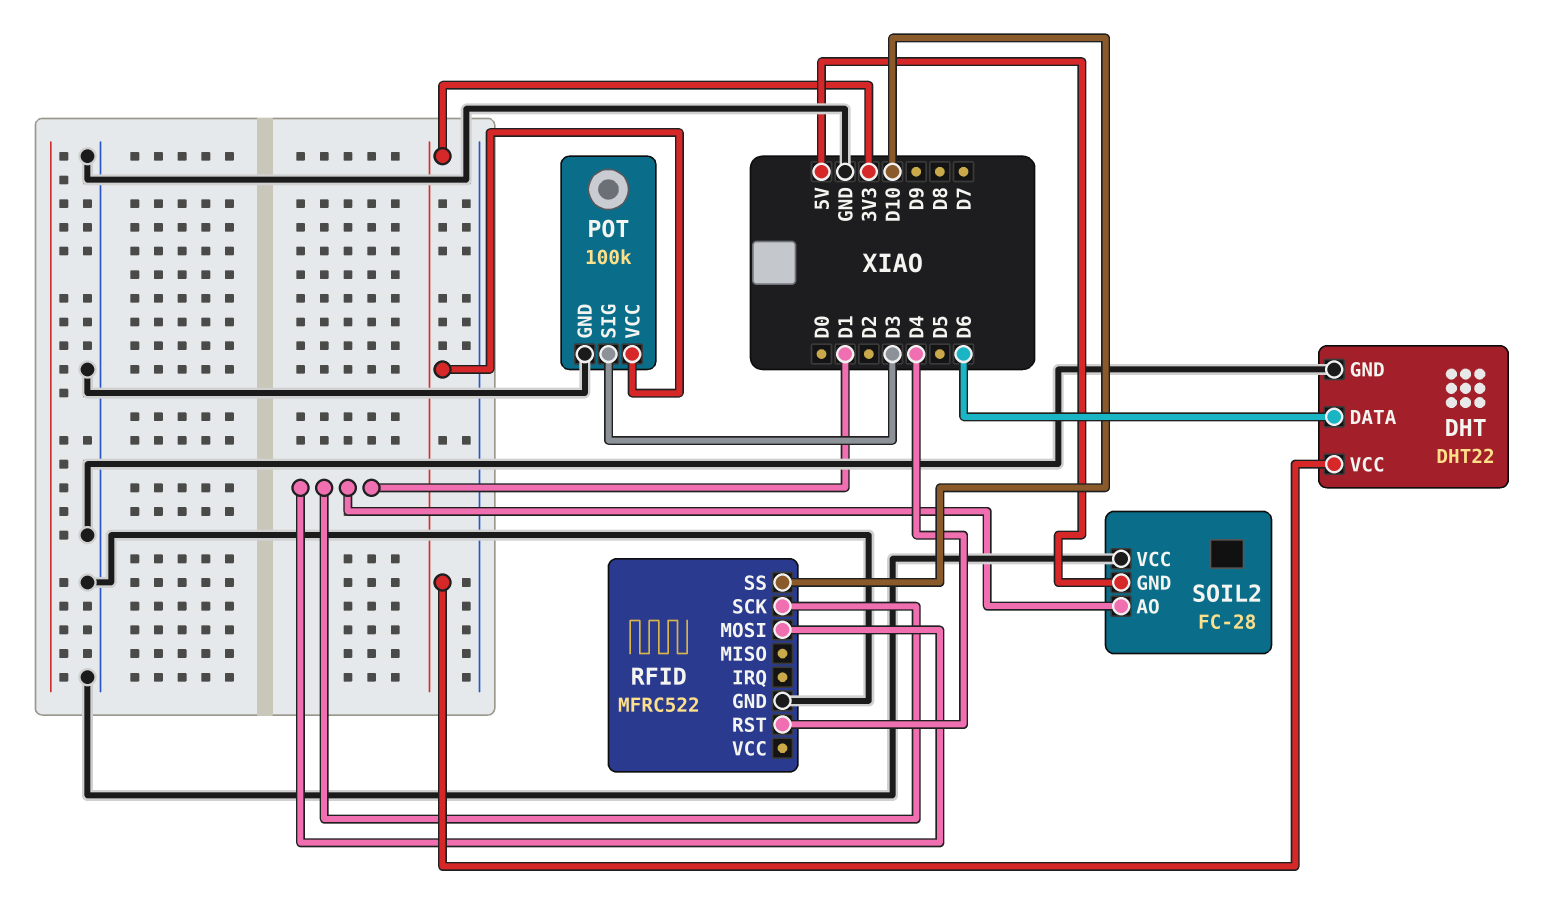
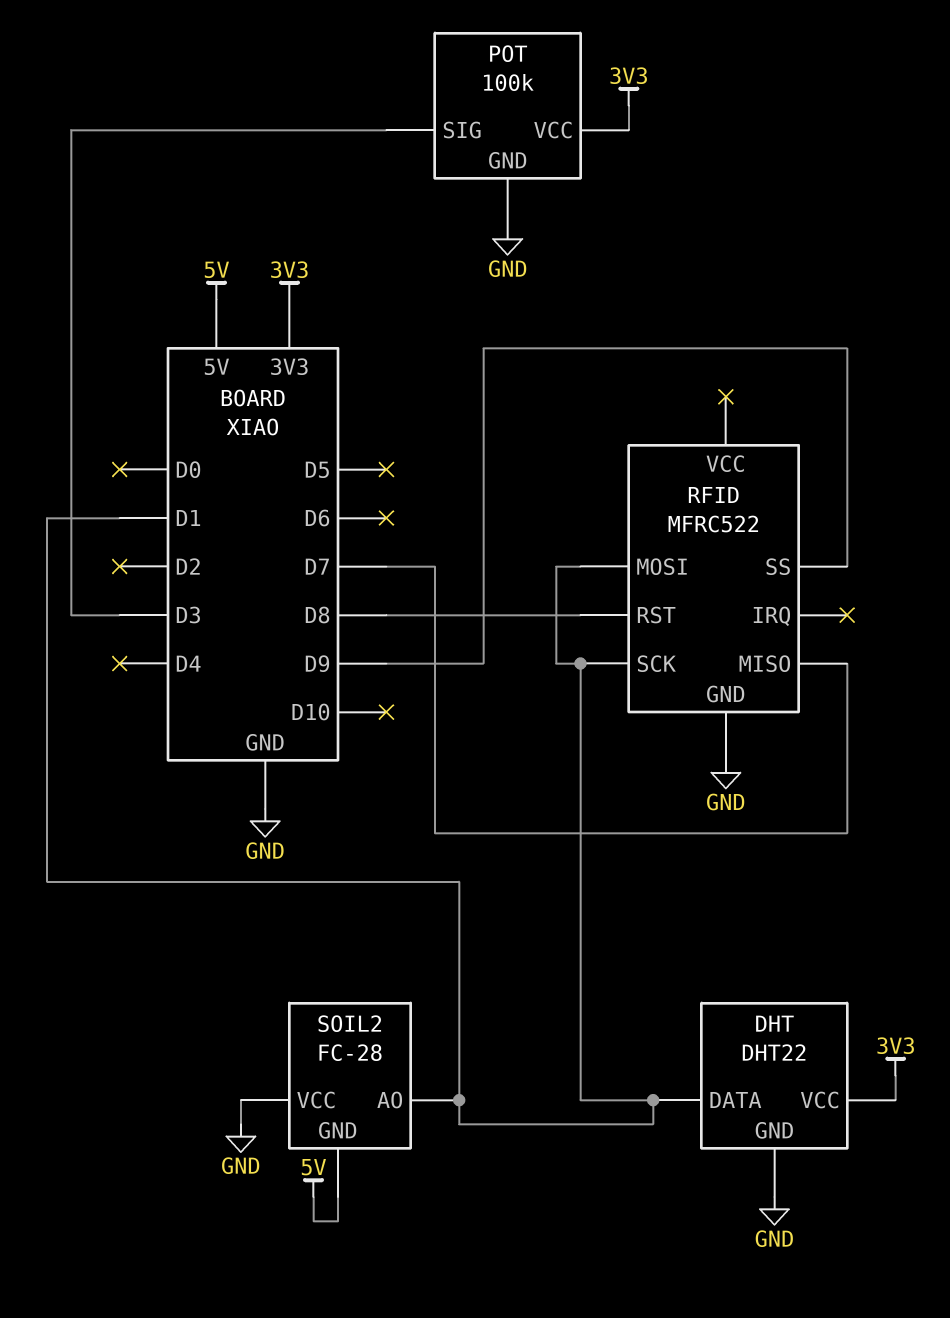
DHT pin DATA: D6 -> D1
RFID pin MISO: none -> D7
RFID pin RST: D4 -> D8
RFID pin SS: D10 -> D9

